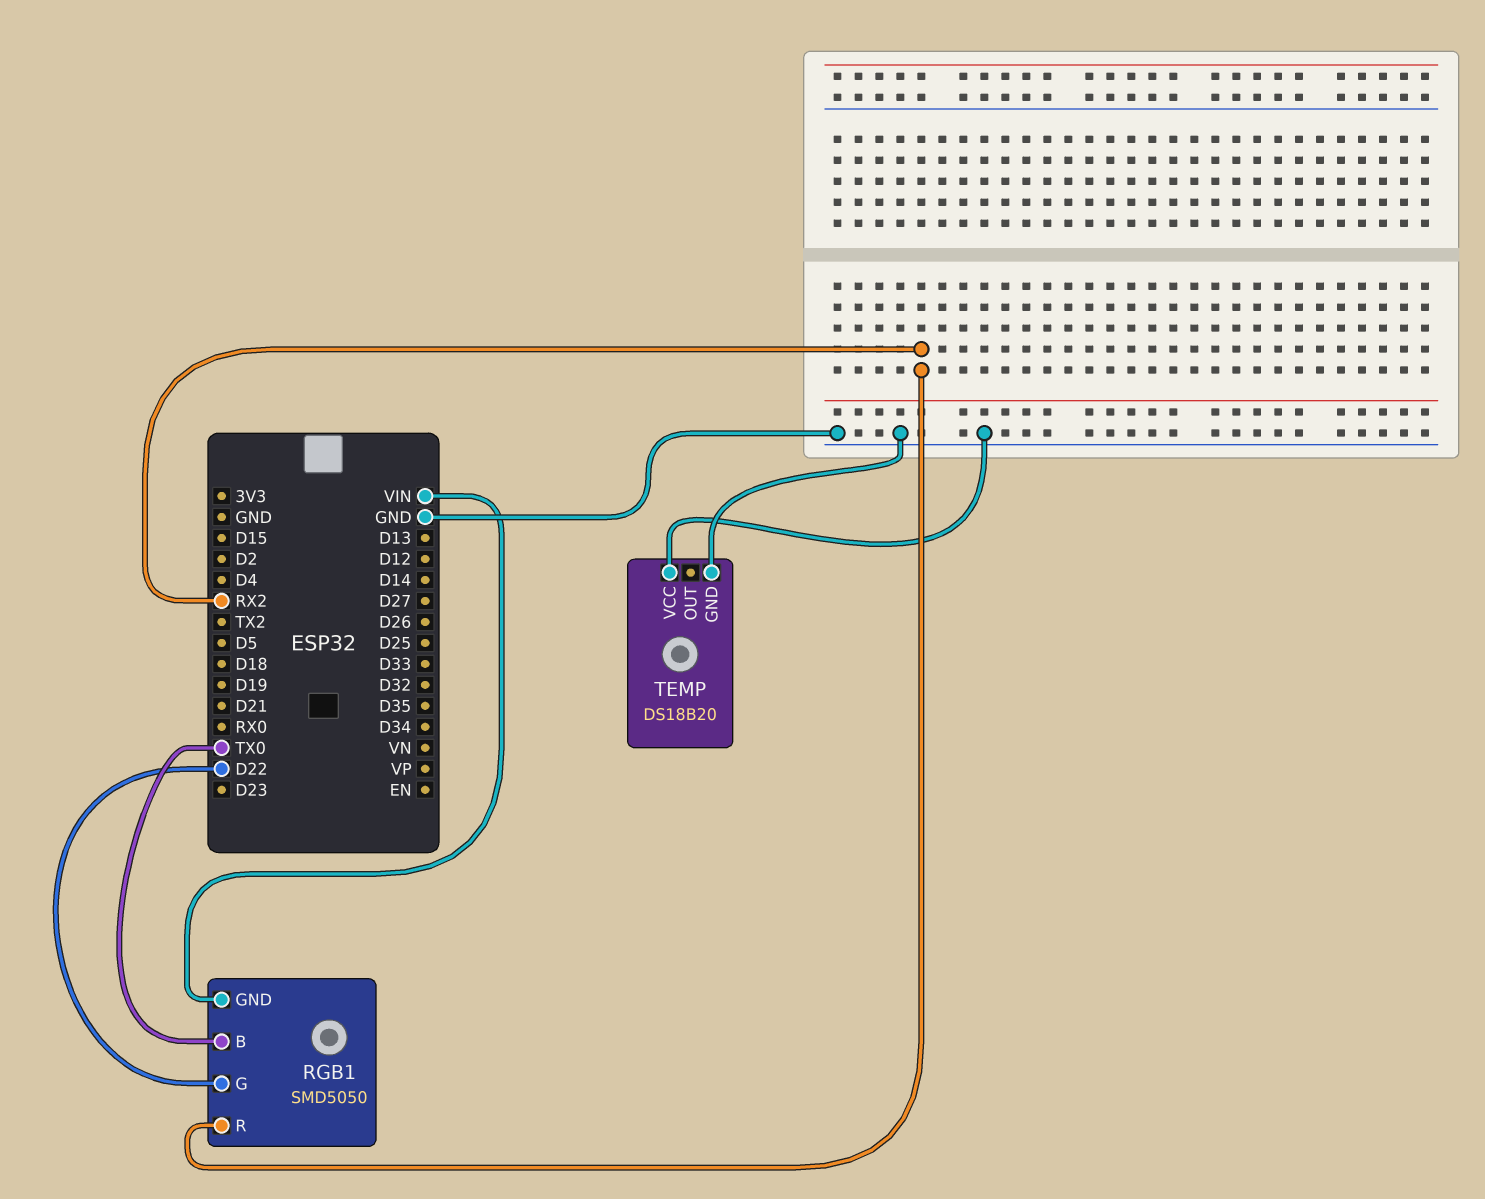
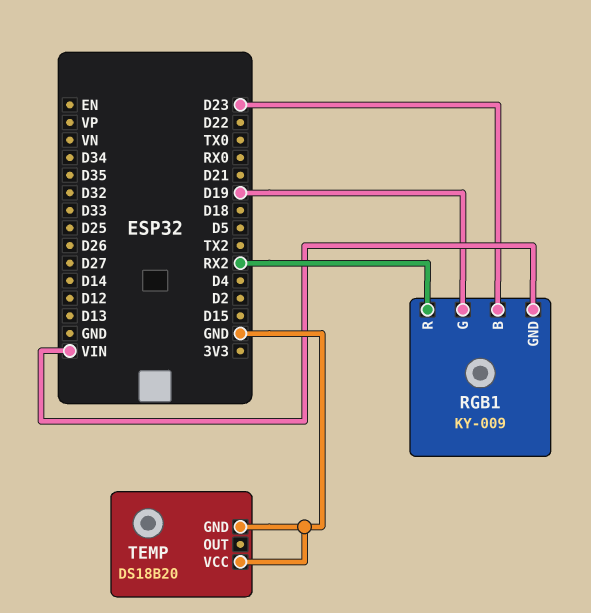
RGB1: SMD5050 -> KY-009
RGB1 pin B: TX0 -> D23
RGB1 pin G: D22 -> D19

